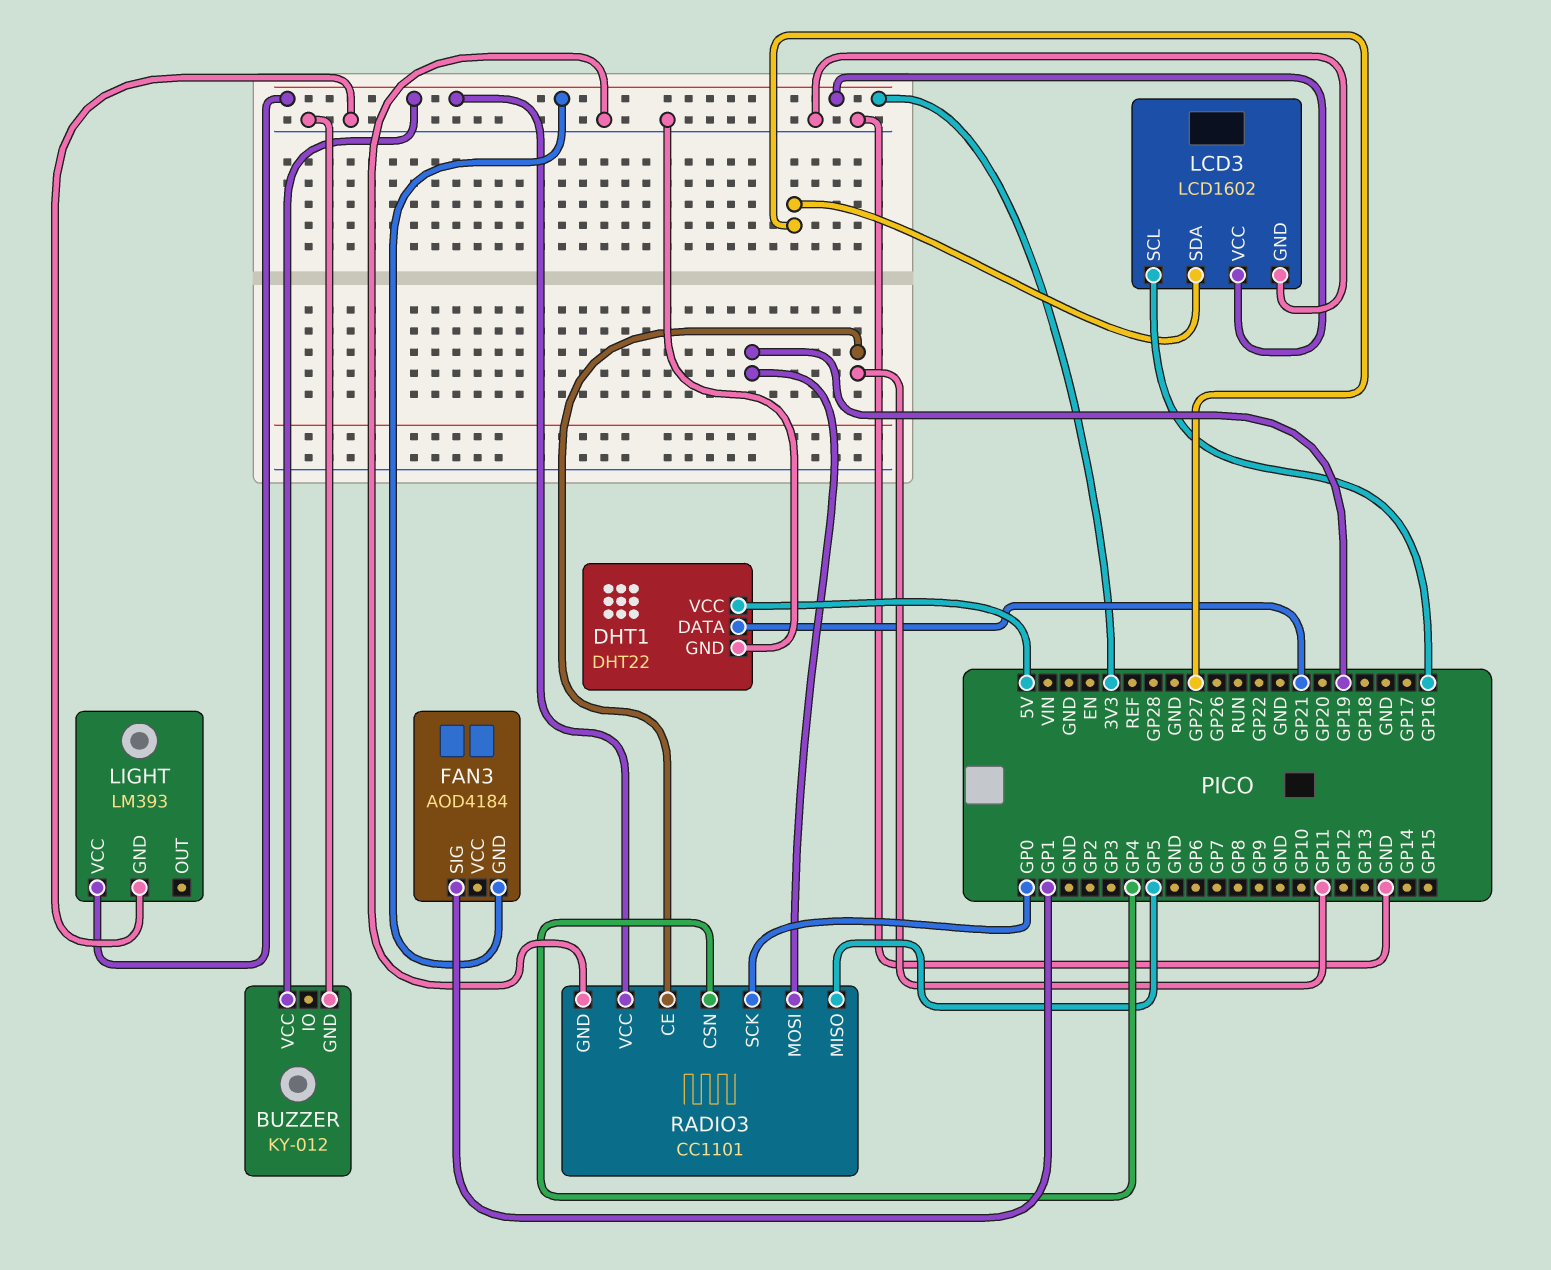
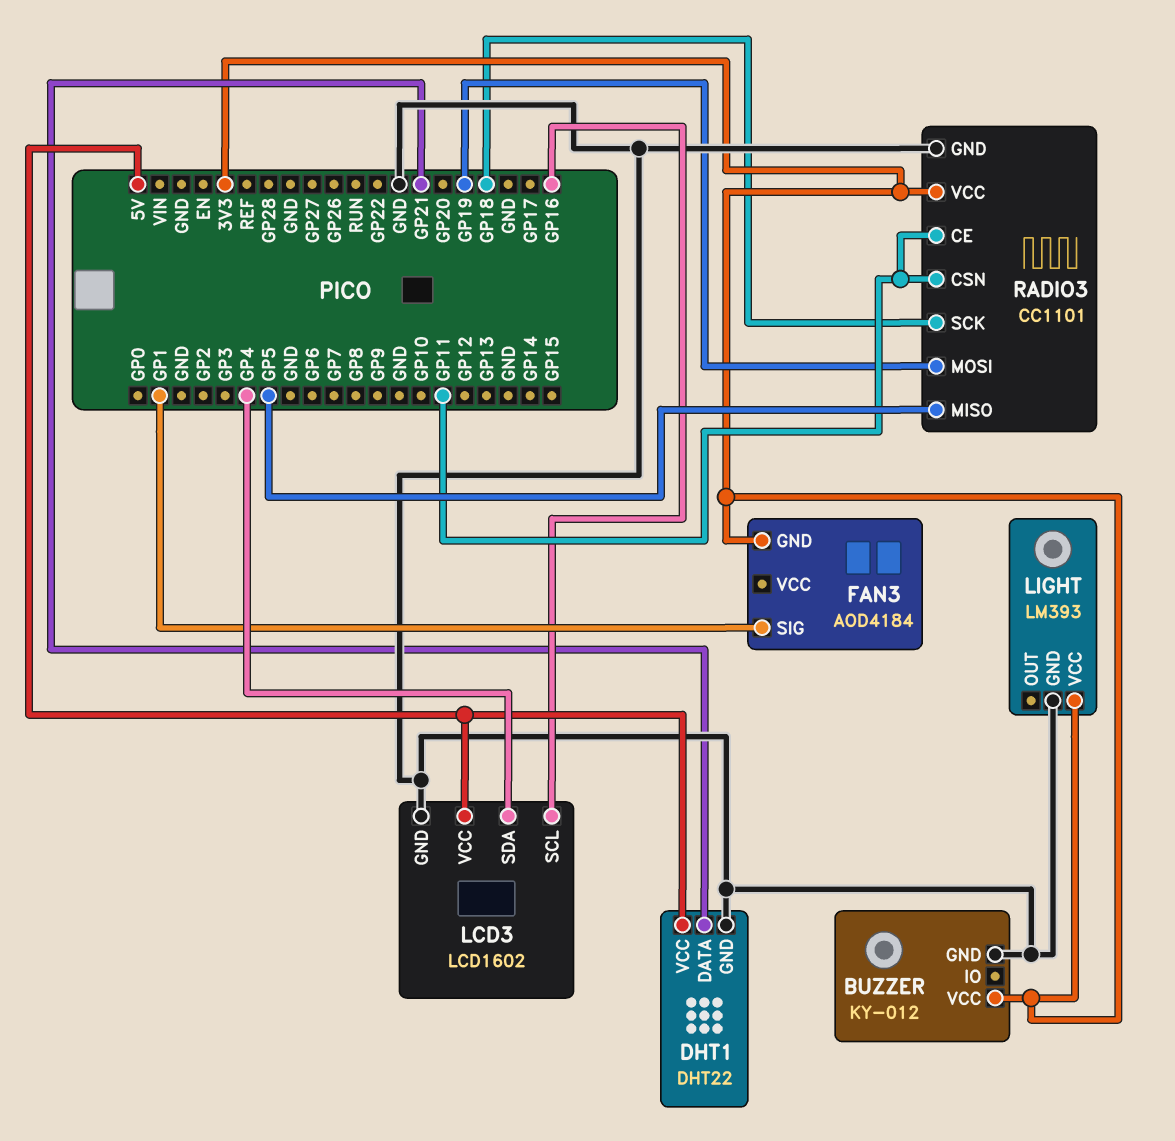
LCD3 pin SDA: GP27 -> GP4
LCD3 pin VCC: 3V3 -> 5V
RADIO3 pin CSN: GP4 -> GP11
RADIO3 pin SCK: GP0 -> GP18

